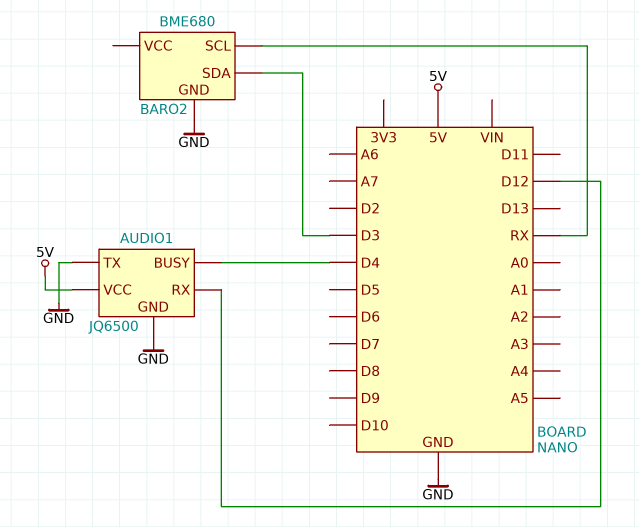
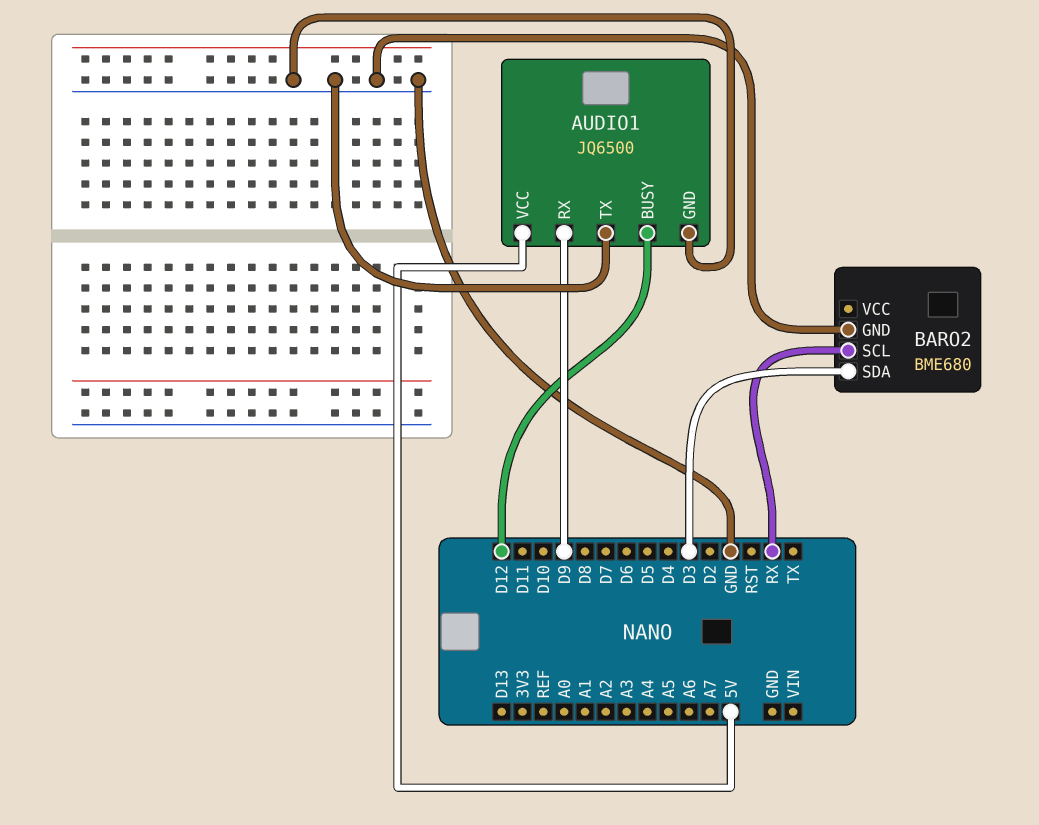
AUDIO1 pin BUSY: D4 -> D12
AUDIO1 pin RX: D12 -> D9

